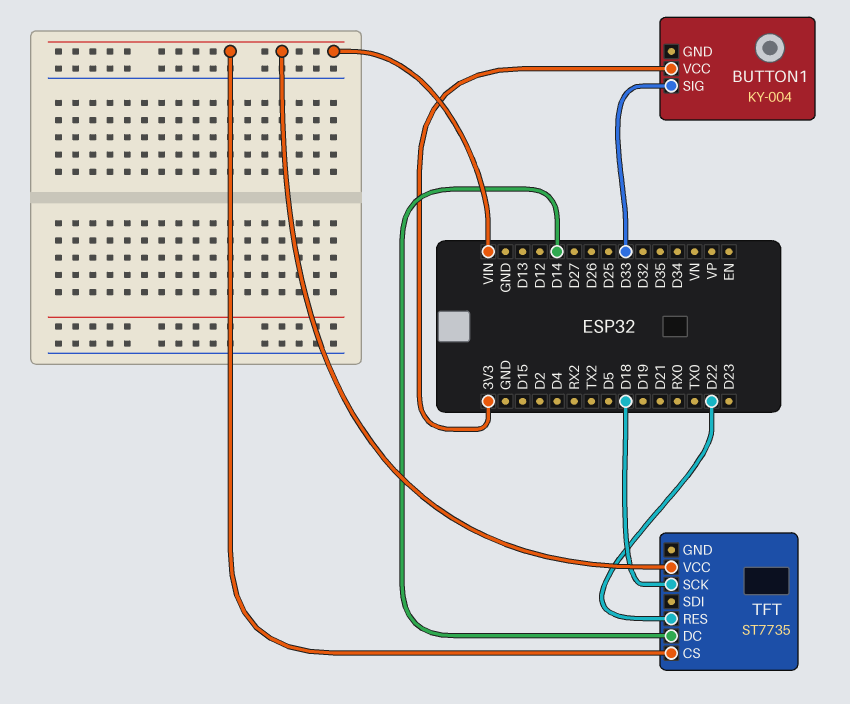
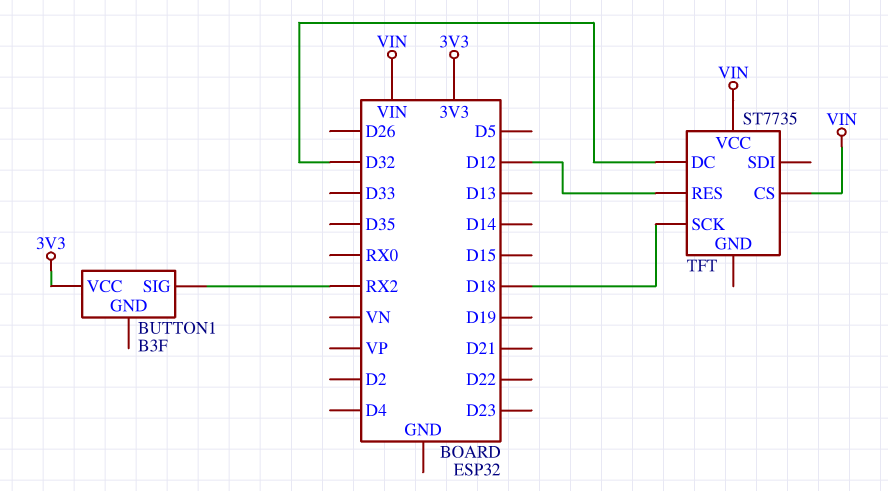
BUTTON1: KY-004 -> B3F
BUTTON1 pin SIG: D33 -> RX2
TFT pin DC: D14 -> D32
TFT pin RES: D22 -> D12

